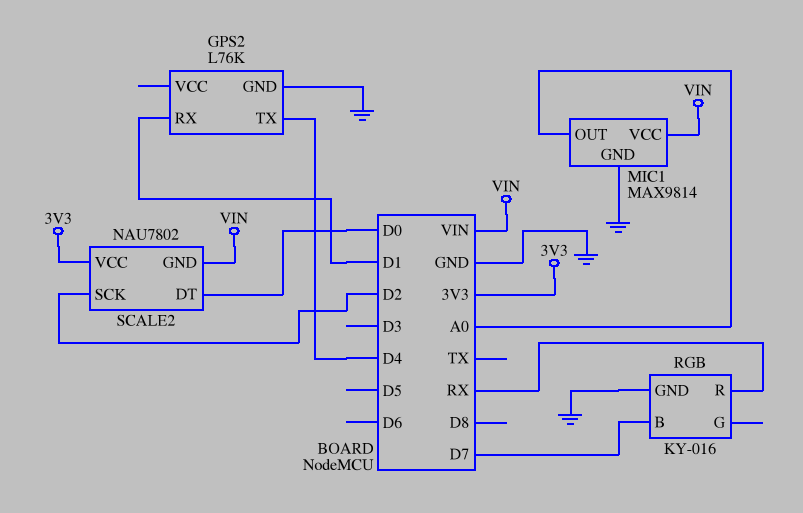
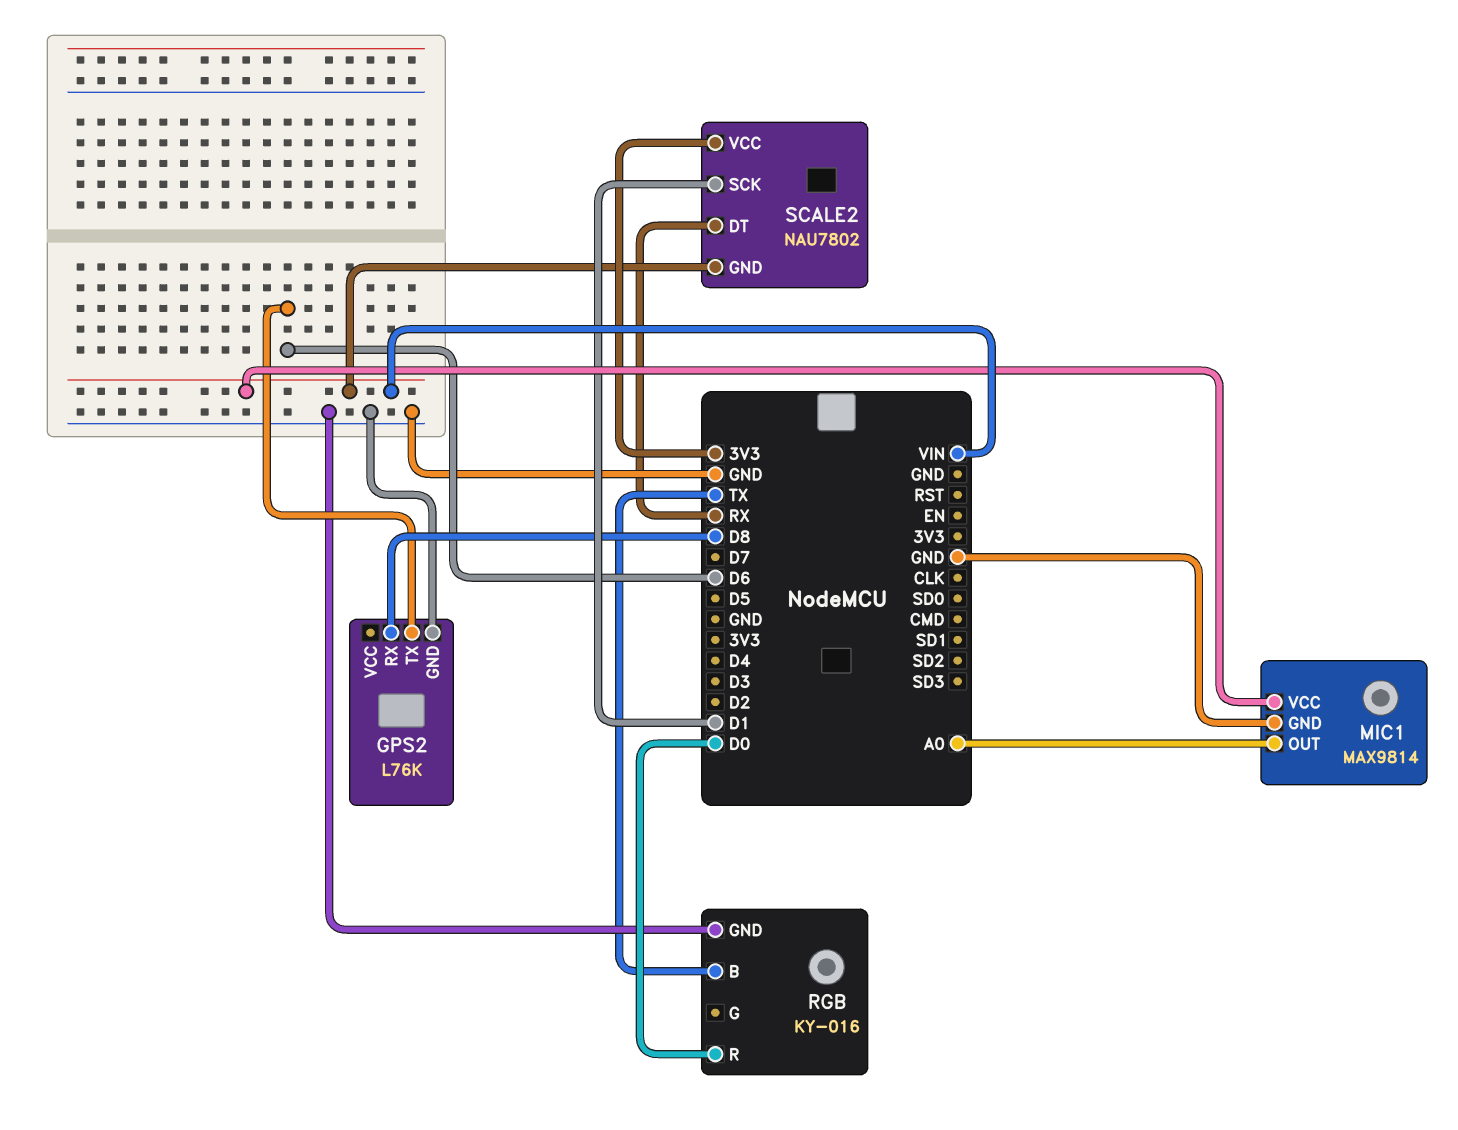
GPS2 pin RX: D1 -> D8
GPS2 pin TX: D4 -> D6
RGB pin B: D7 -> TX
RGB pin R: RX -> D0
SCALE2 pin DT: D0 -> RX
SCALE2 pin SCK: D2 -> D1

